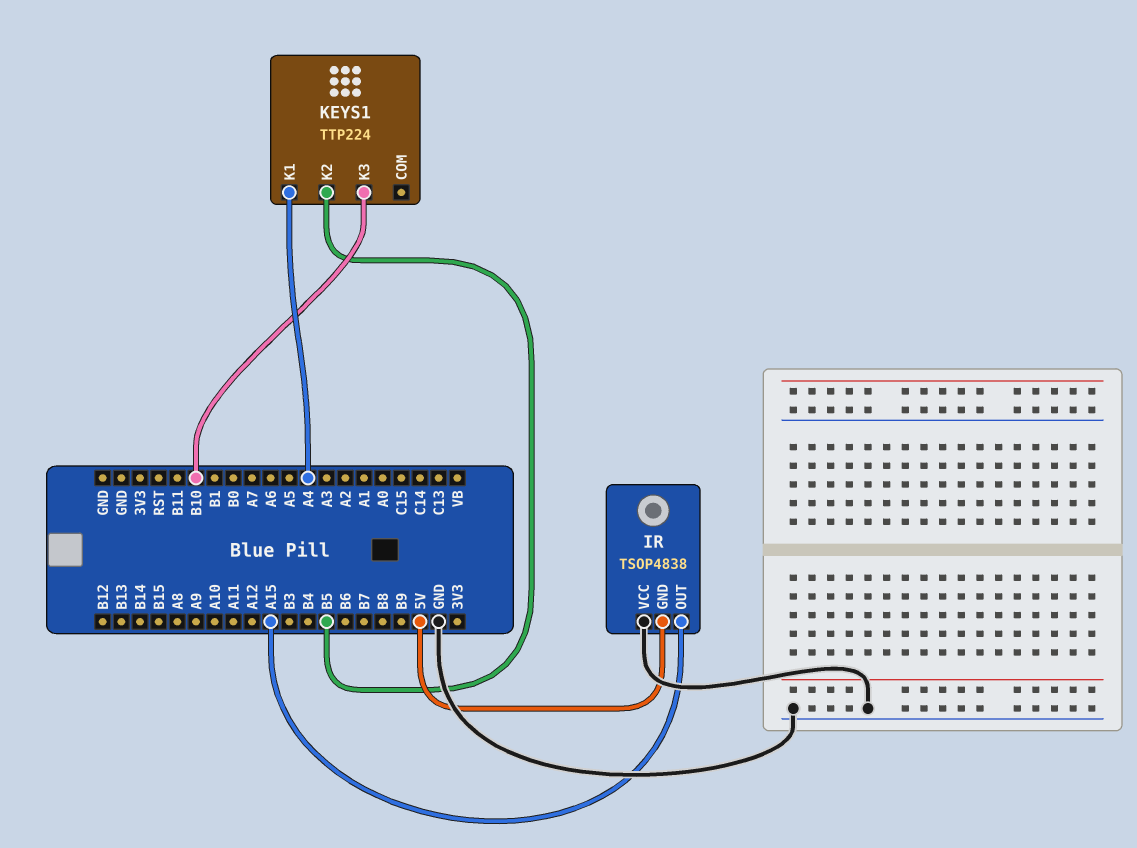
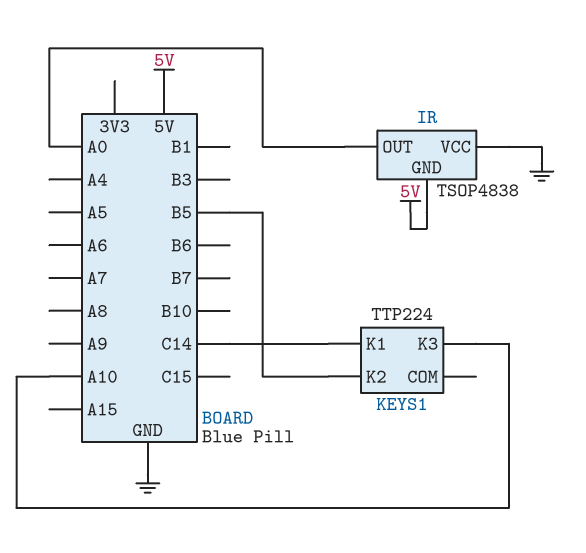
IR pin OUT: A15 -> A0
KEYS1 pin K1: A4 -> C14
KEYS1 pin K3: B10 -> A10

